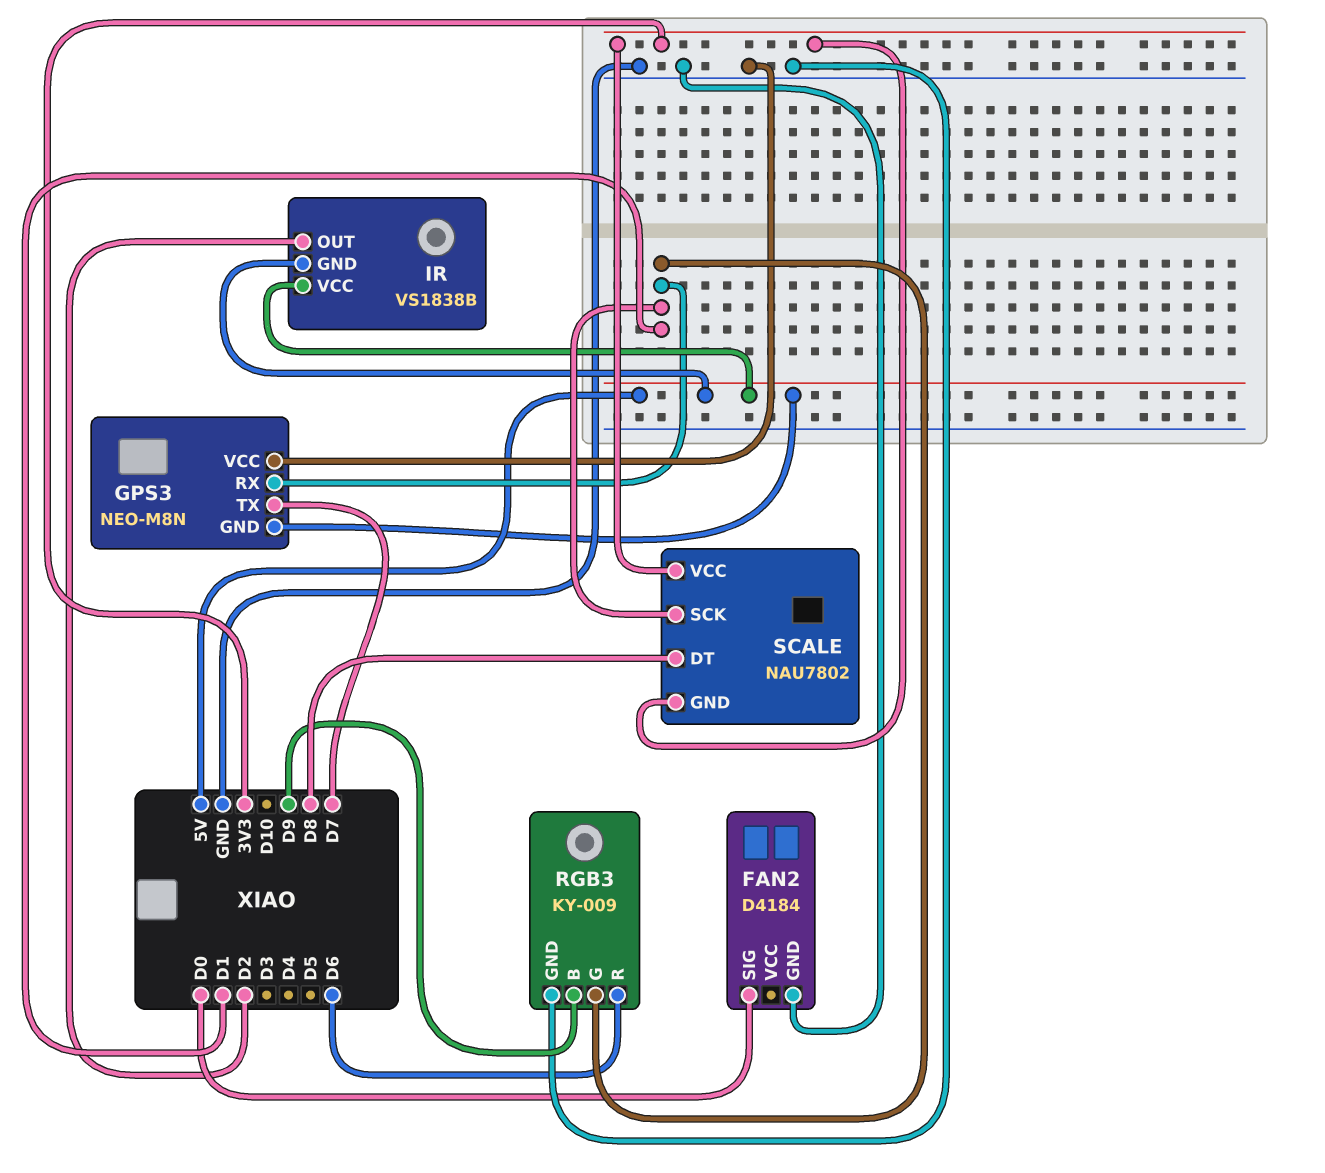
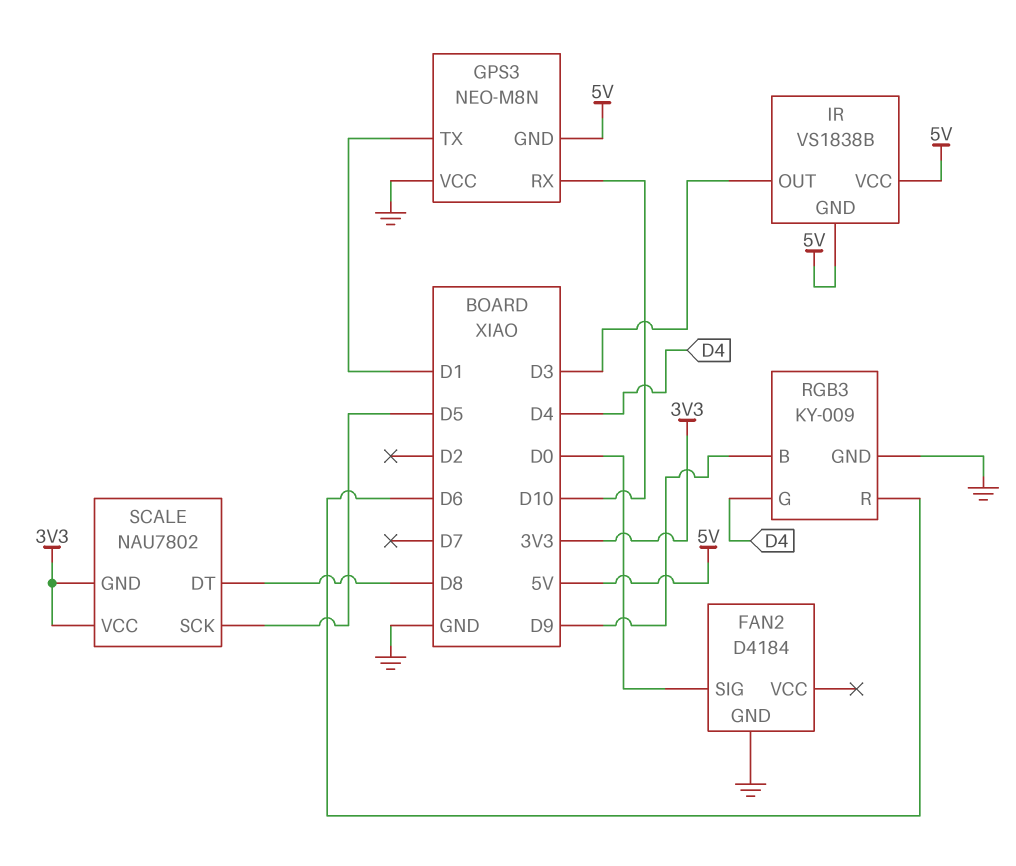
GPS3 pin RX: D1 -> D10
GPS3 pin TX: D7 -> D1
IR pin OUT: D2 -> D3
RGB3 pin G: D1 -> D4
SCALE pin SCK: D1 -> D5

